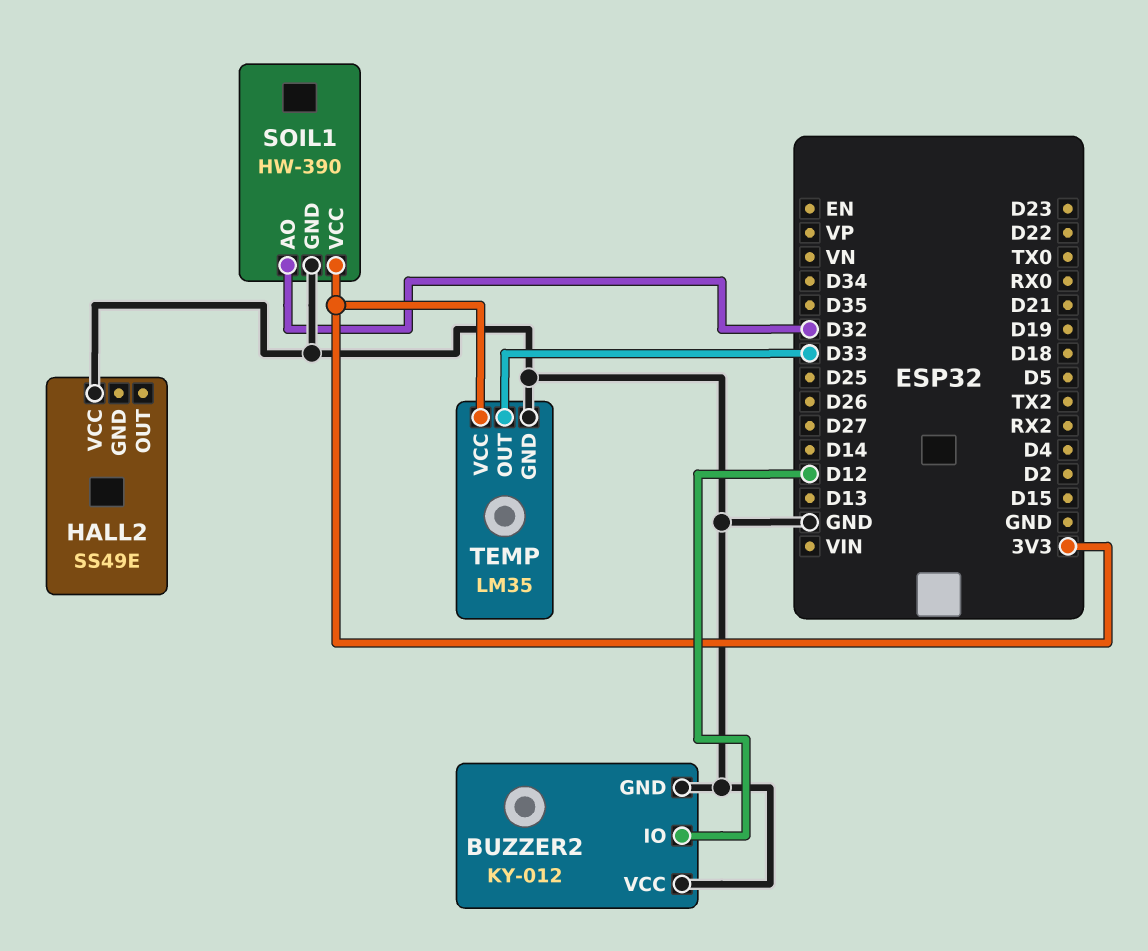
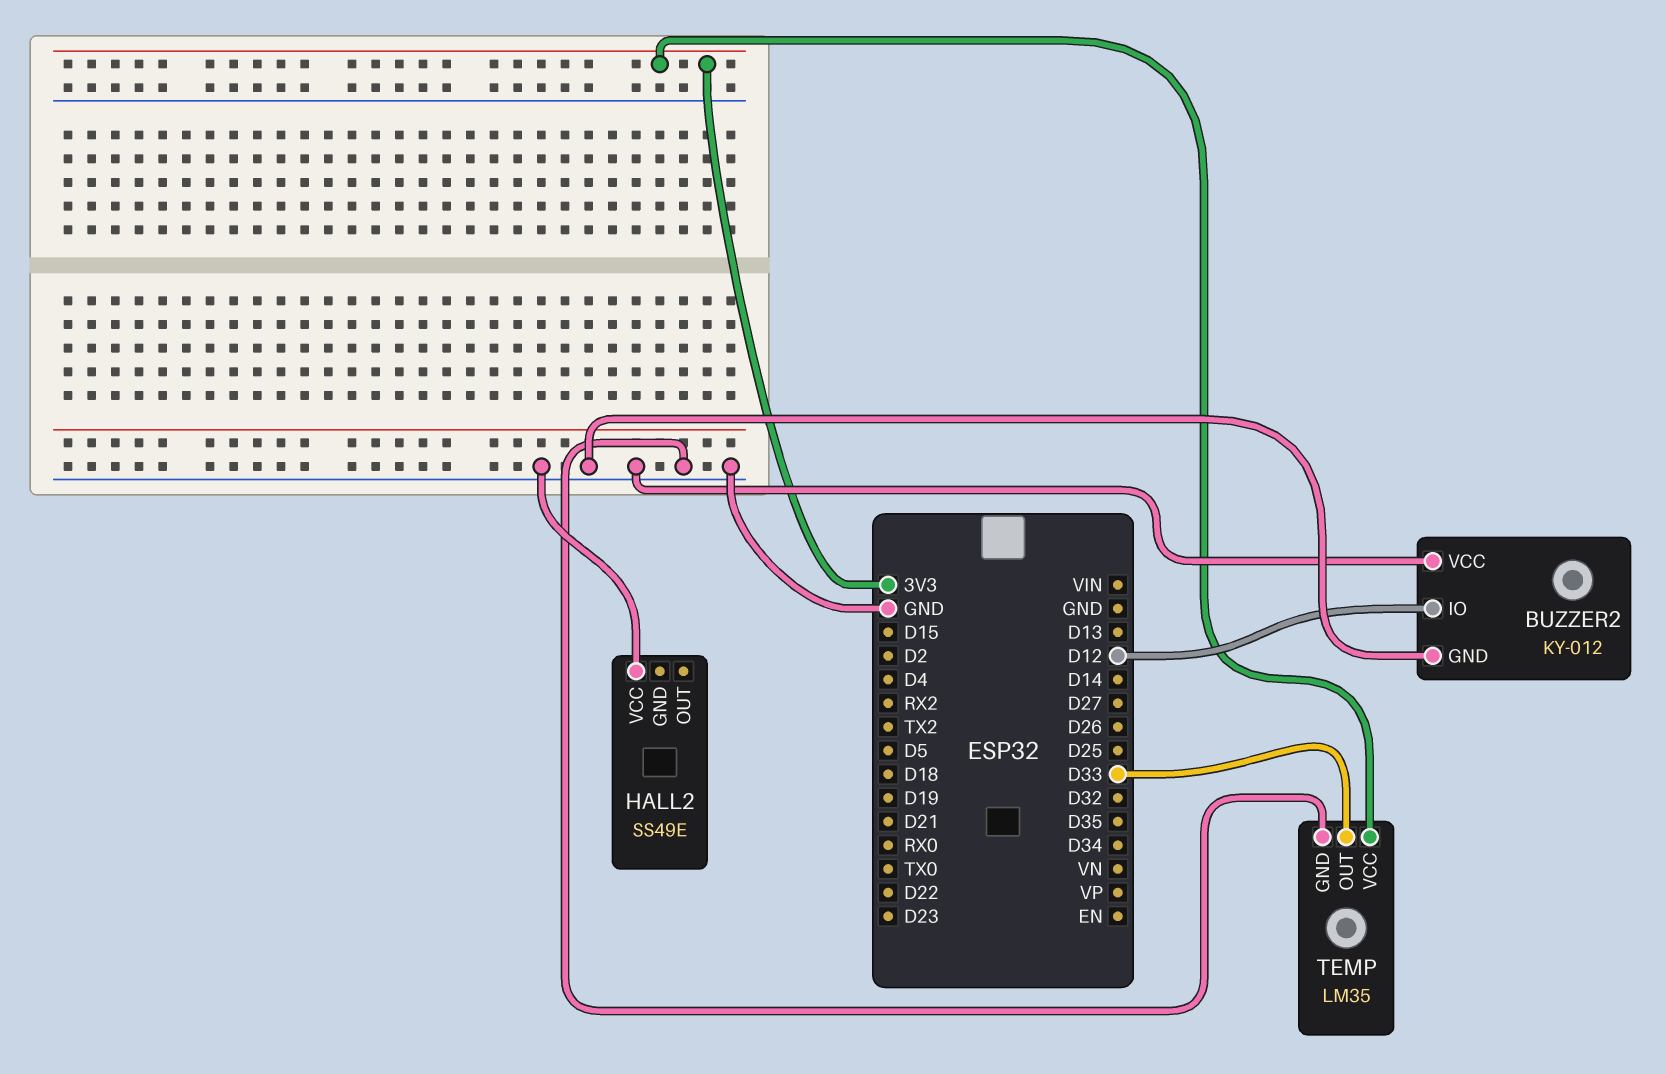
SOIL1: HW-390 -> none
SOIL1 pin AO: D32 -> none
SOIL1 pin GND: GND -> none
SOIL1 pin VCC: 3V3 -> none

